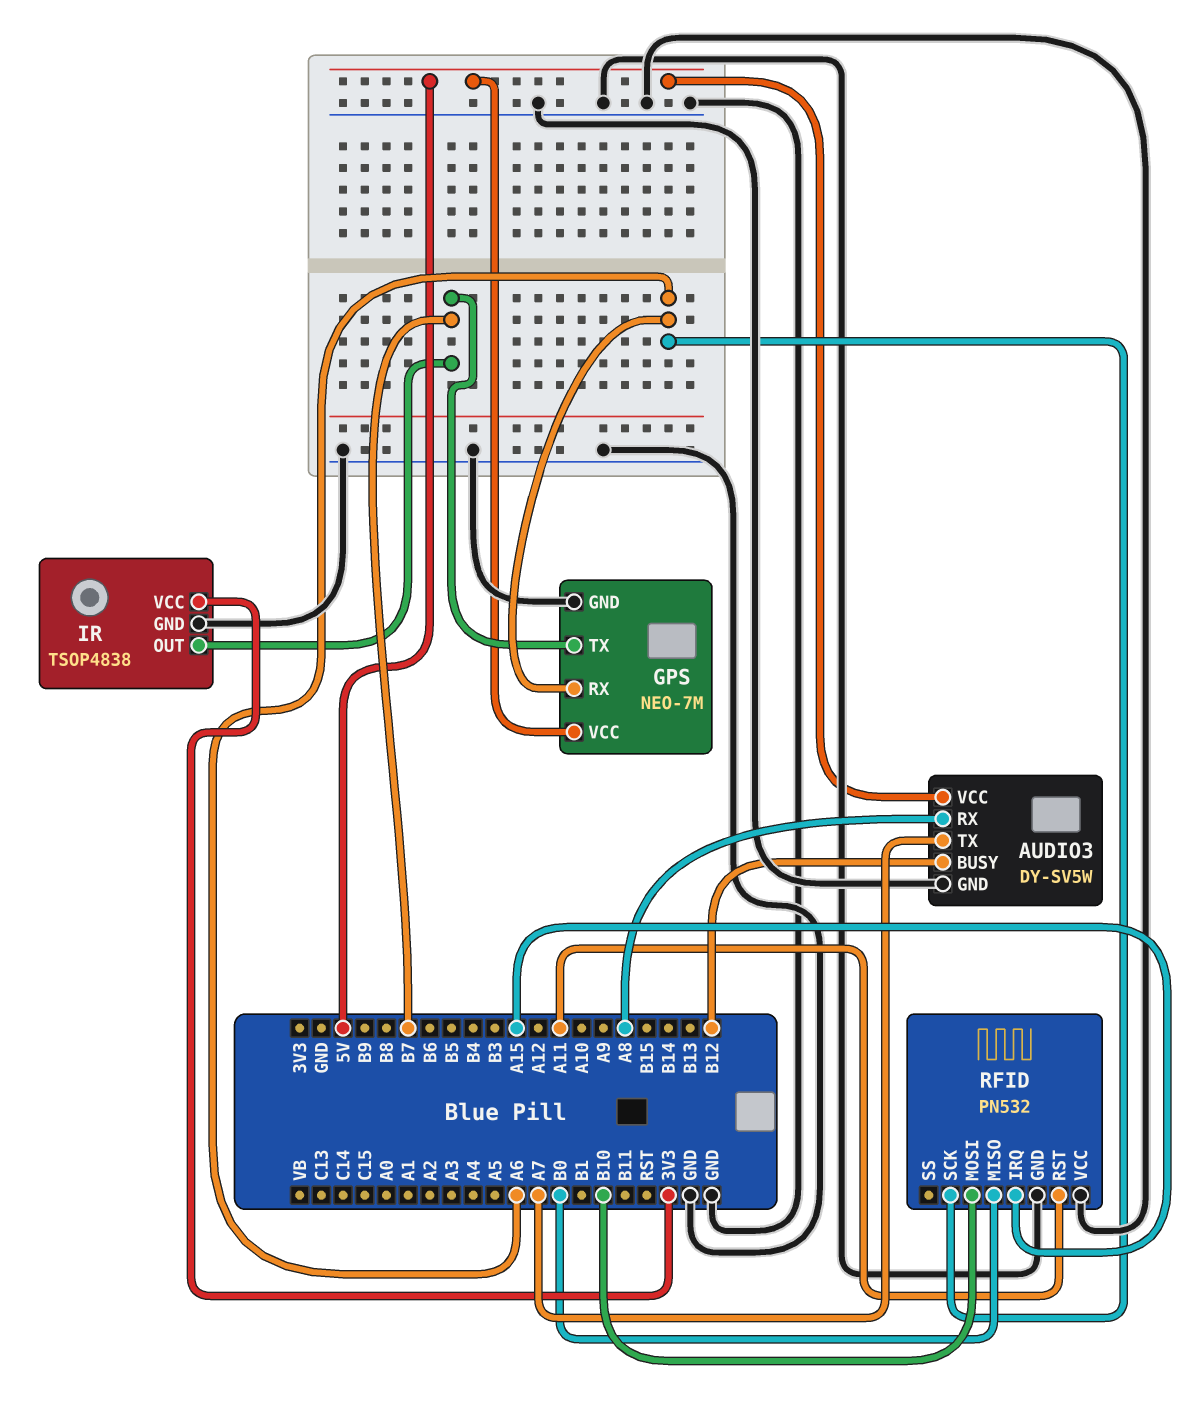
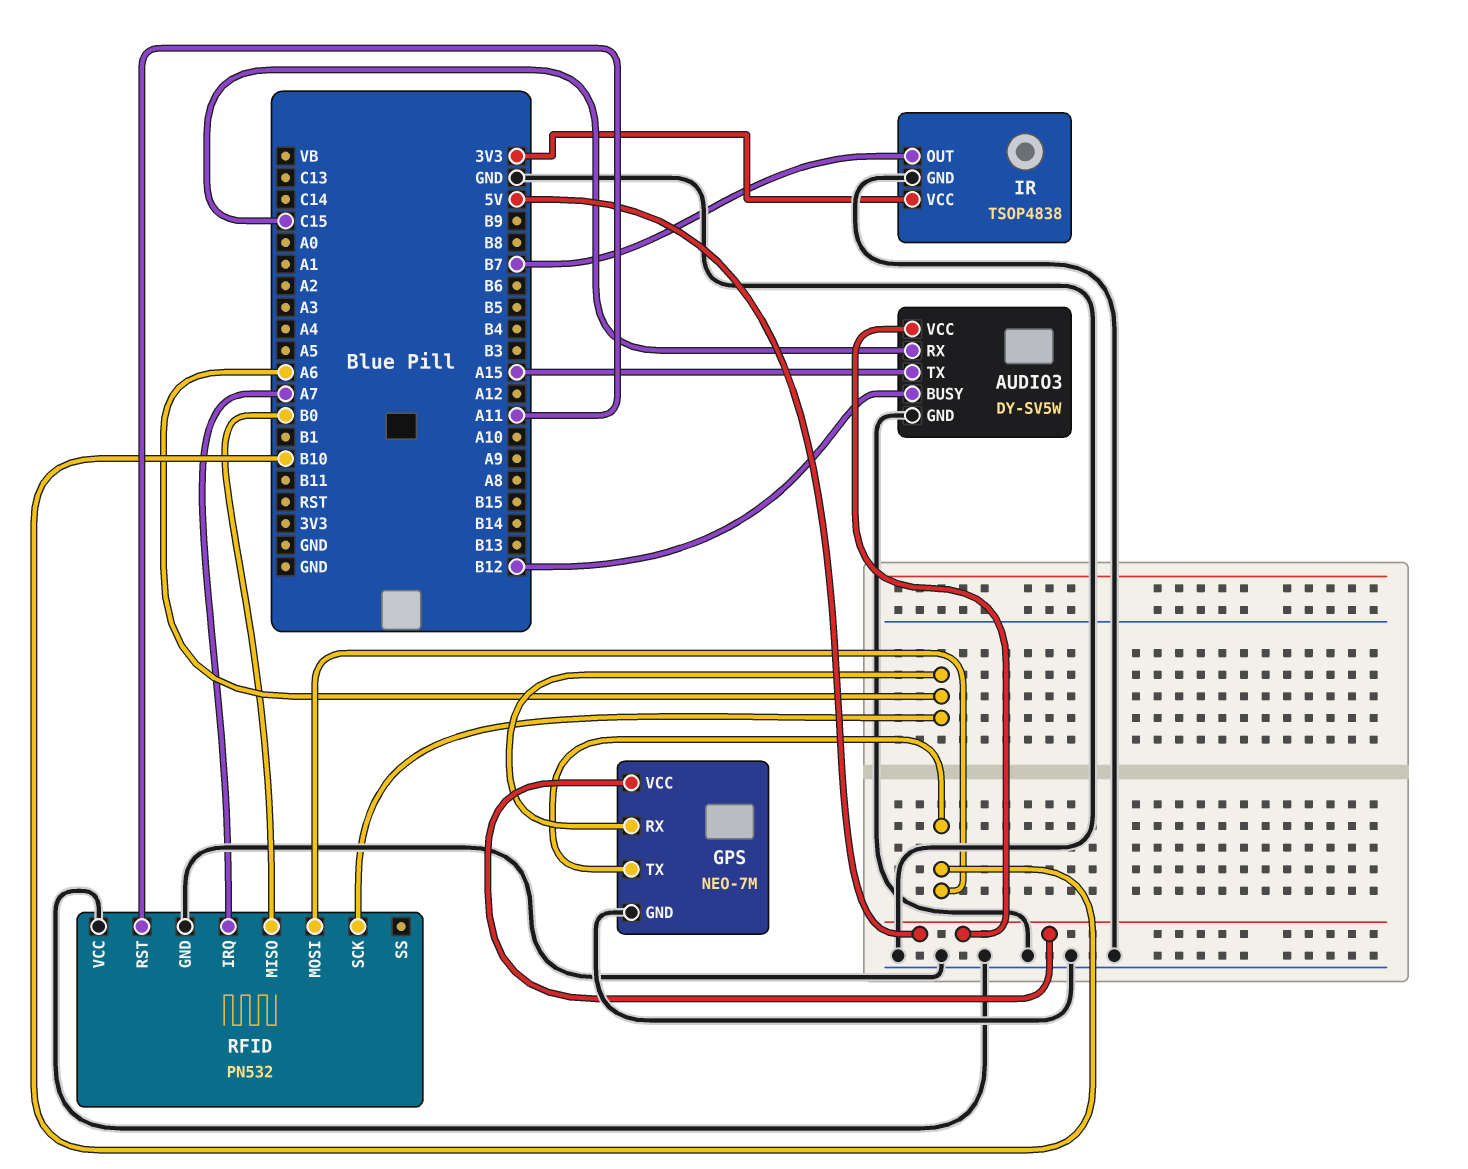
AUDIO3 pin RX: A8 -> C15
AUDIO3 pin TX: A7 -> A15
GPS pin TX: B7 -> B10
RFID pin IRQ: A15 -> A7

